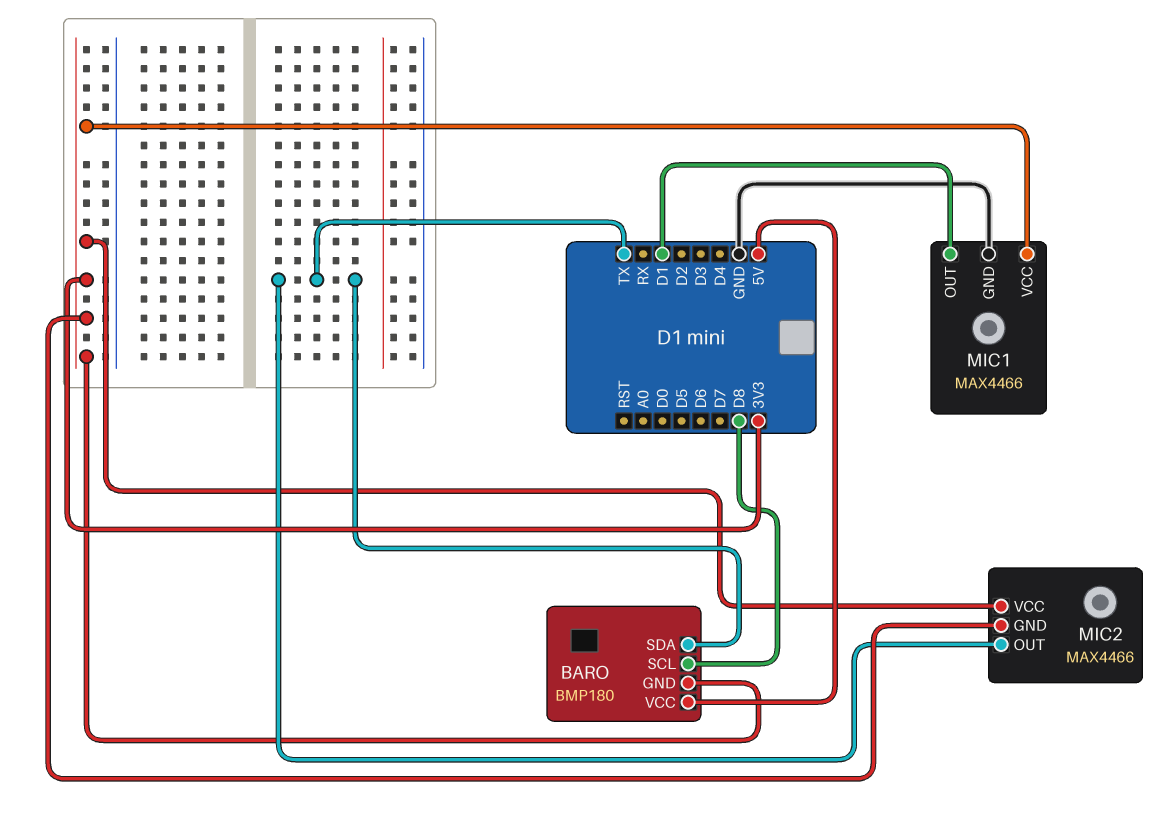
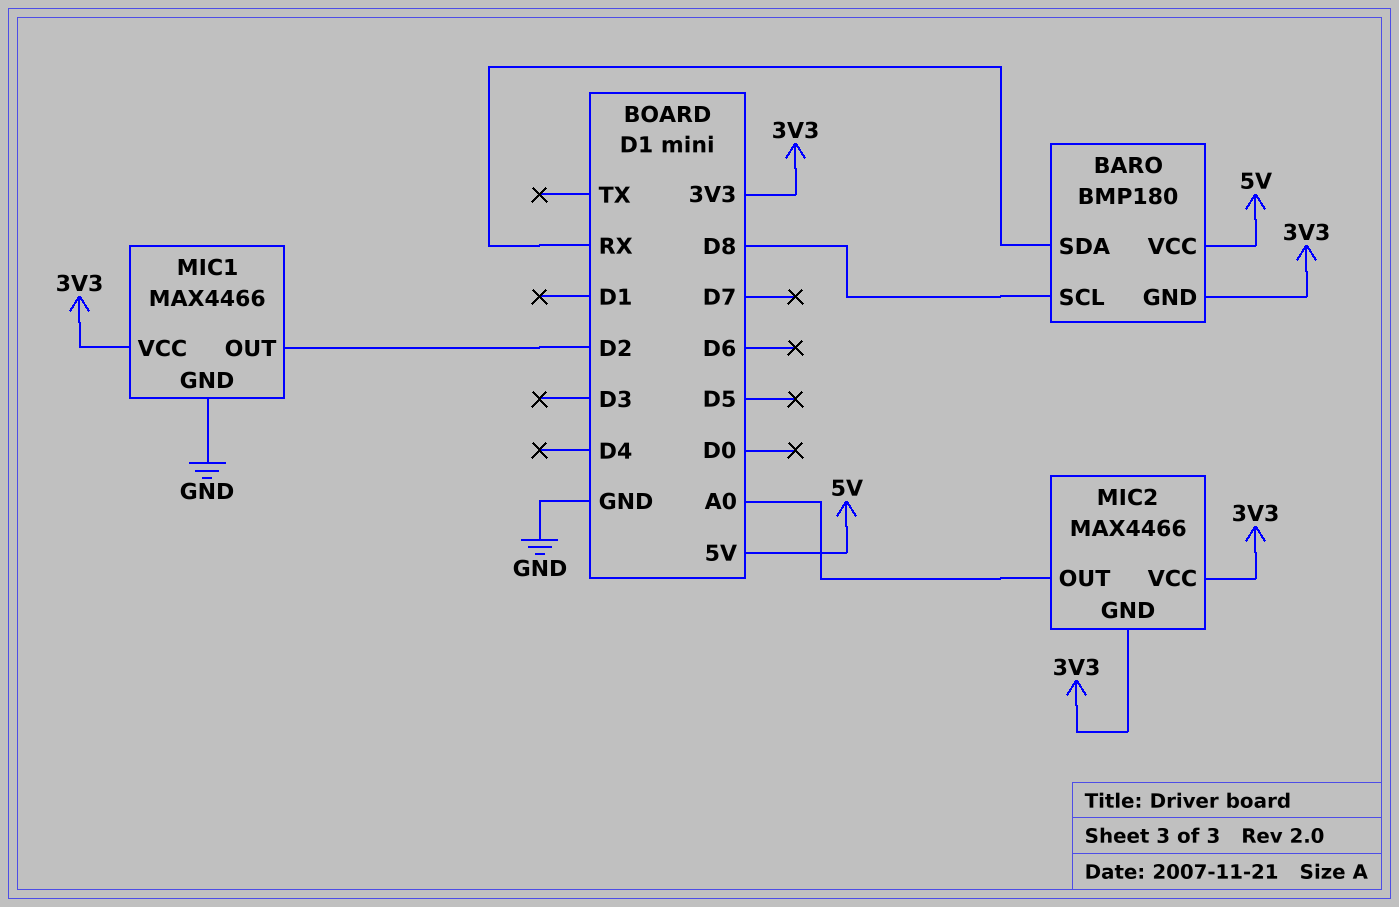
BARO pin SDA: TX -> RX
MIC1 pin OUT: D1 -> D2
MIC2 pin OUT: TX -> A0

